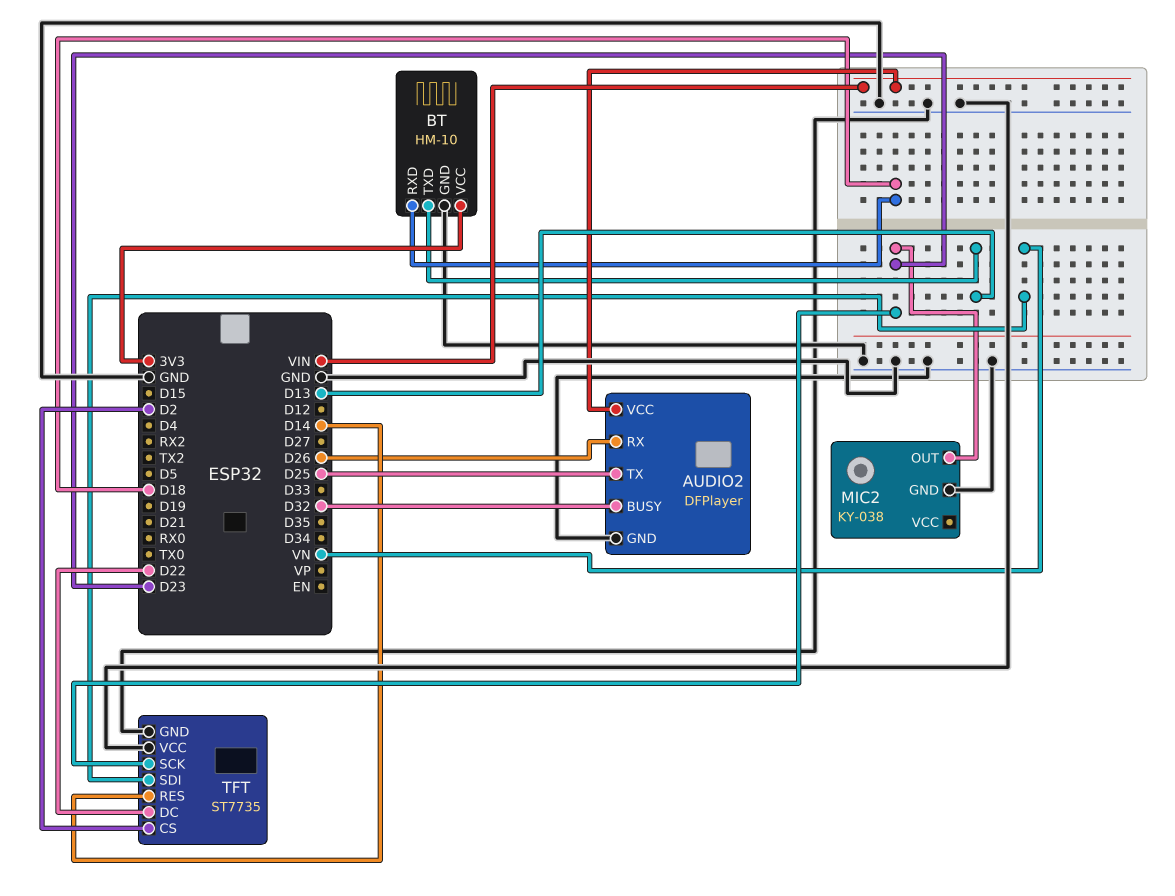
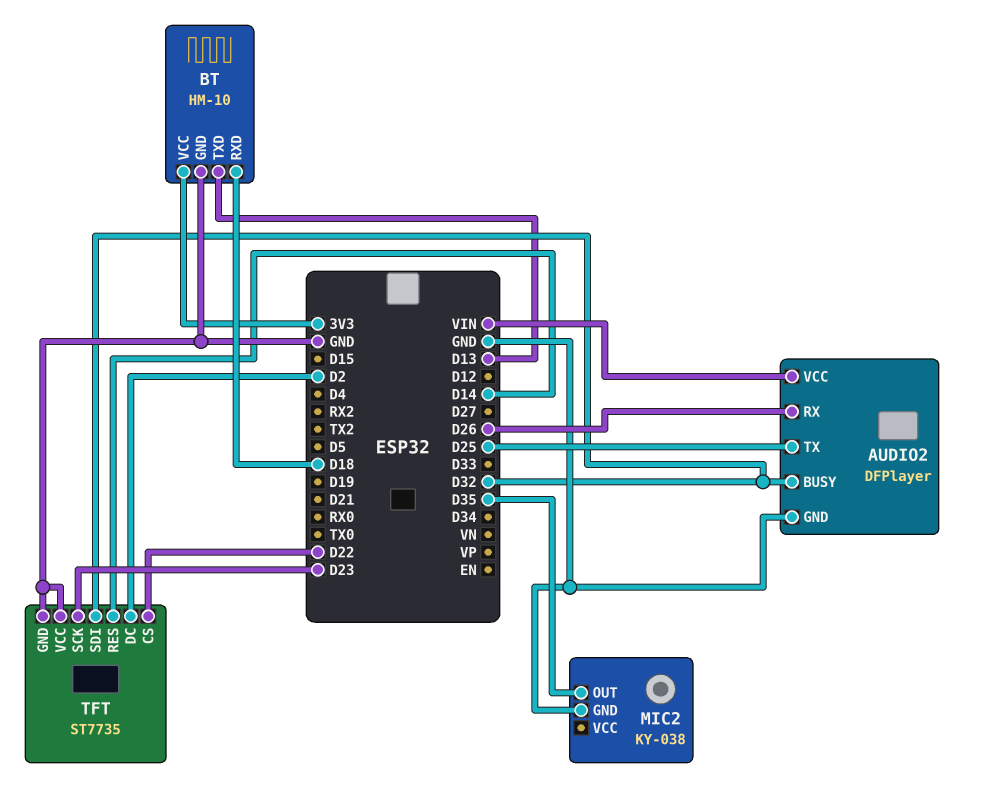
MIC2 pin OUT: D23 -> D35
TFT pin CS: D2 -> D22
TFT pin DC: D22 -> D2
TFT pin SDI: VN -> D32

